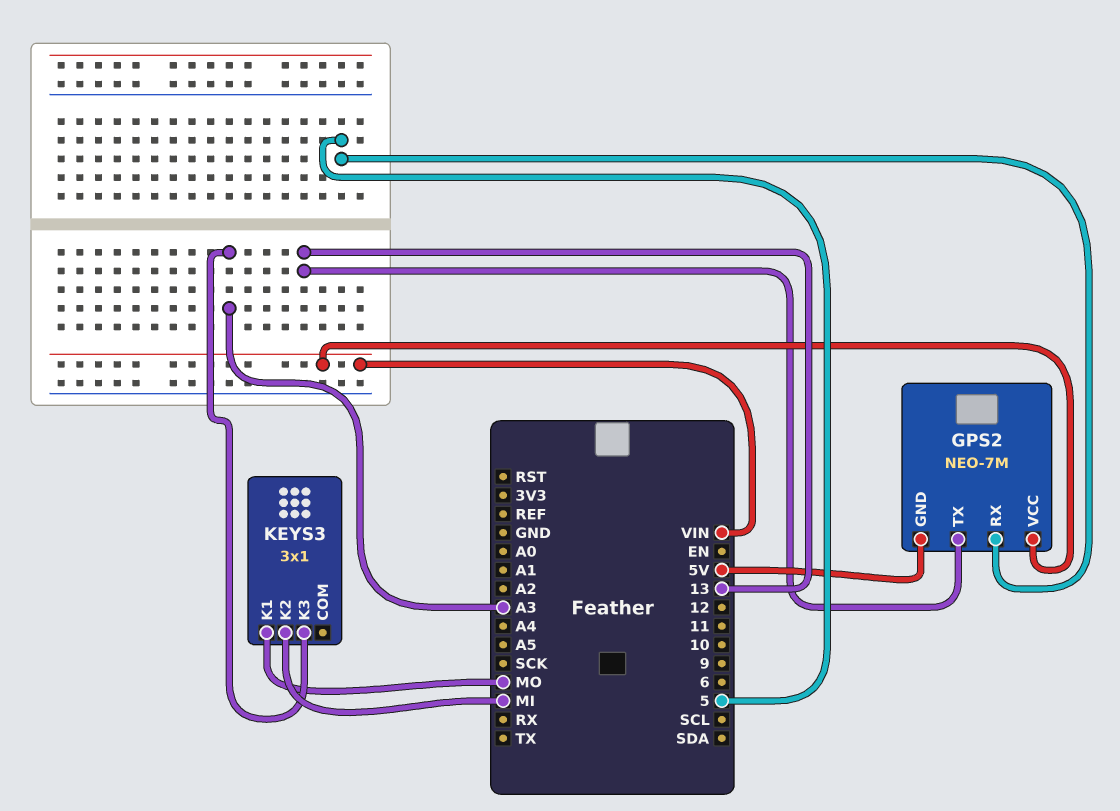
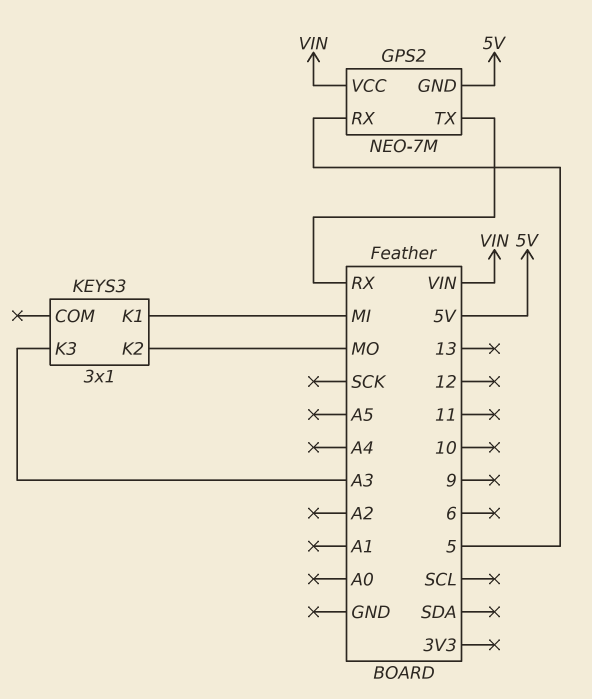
GPS2 pin TX: 13 -> RX
KEYS3 pin K1: MO -> MI
KEYS3 pin K2: MI -> MO

